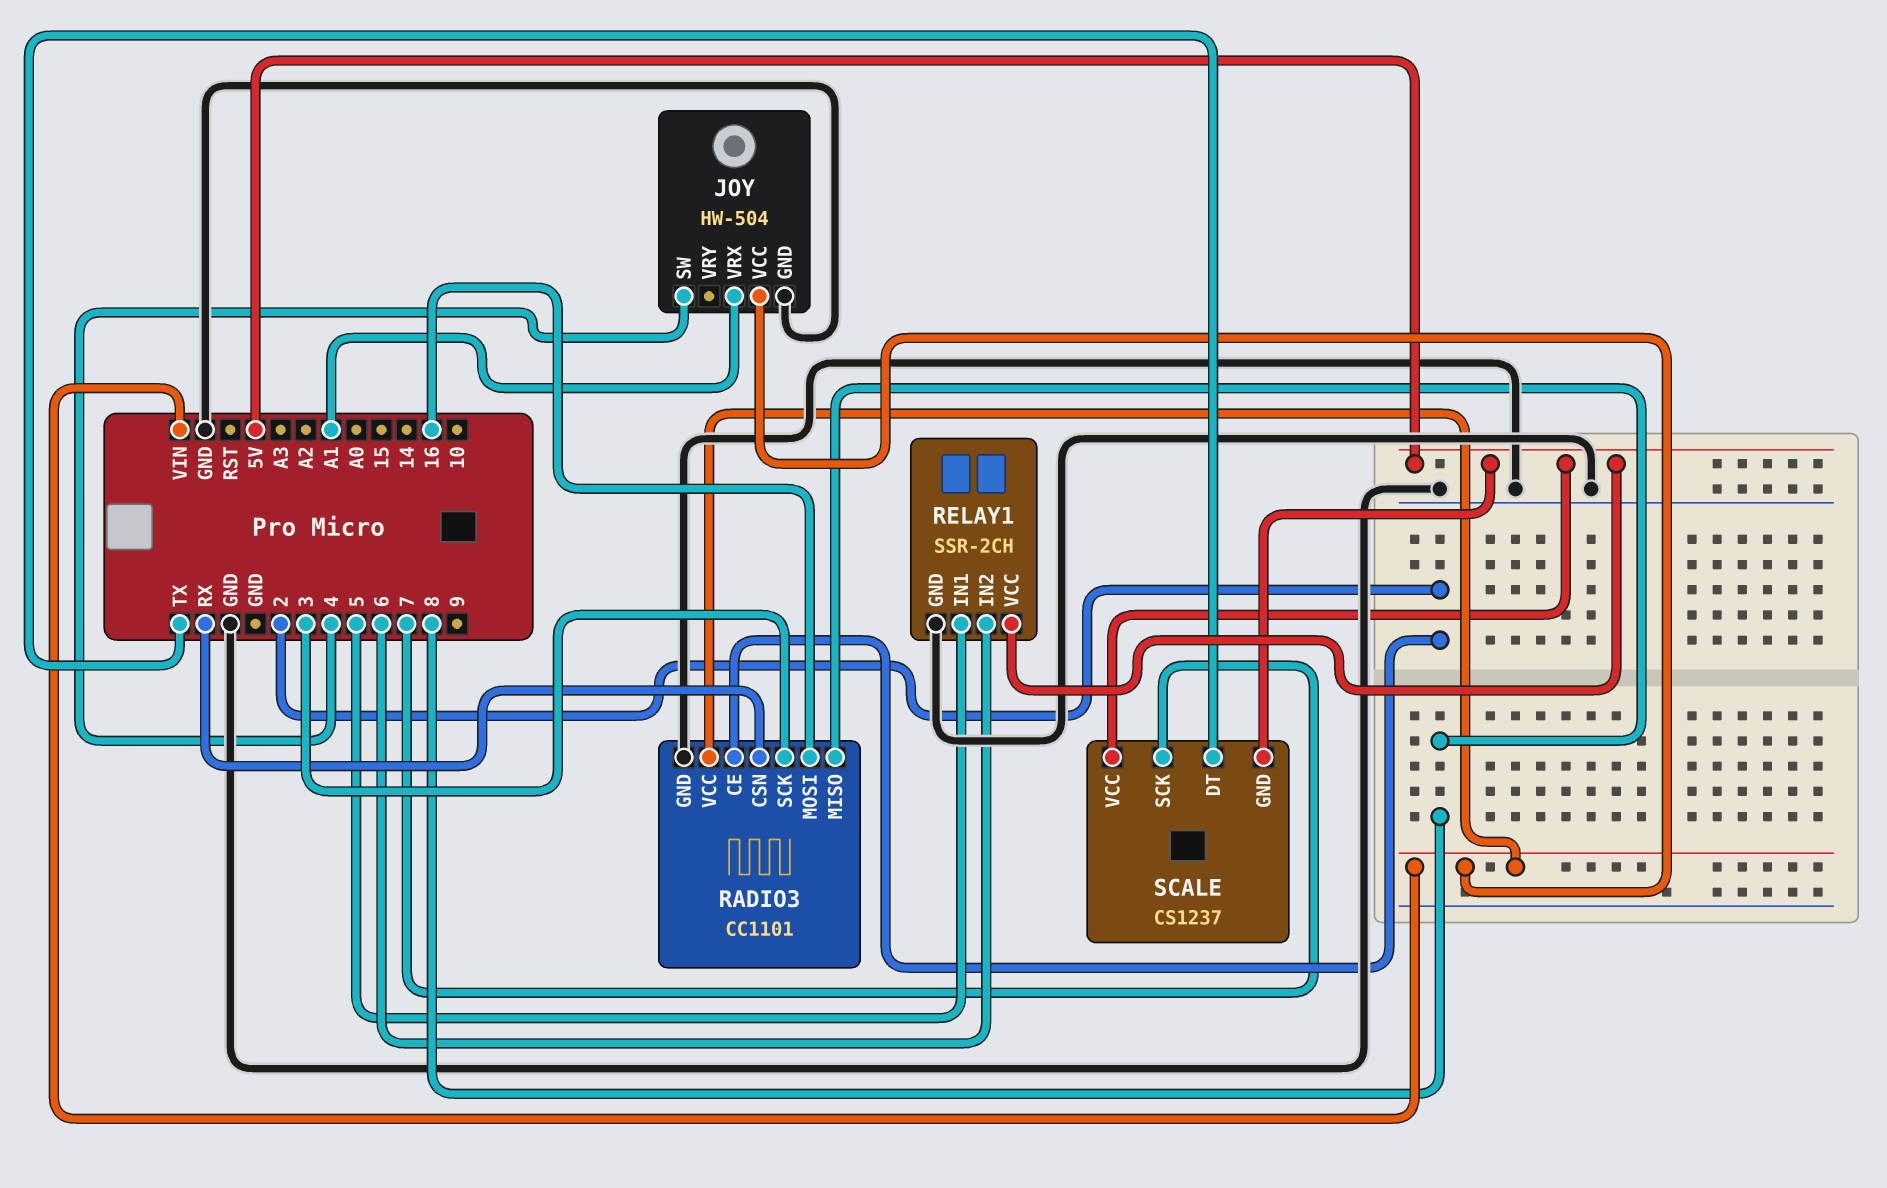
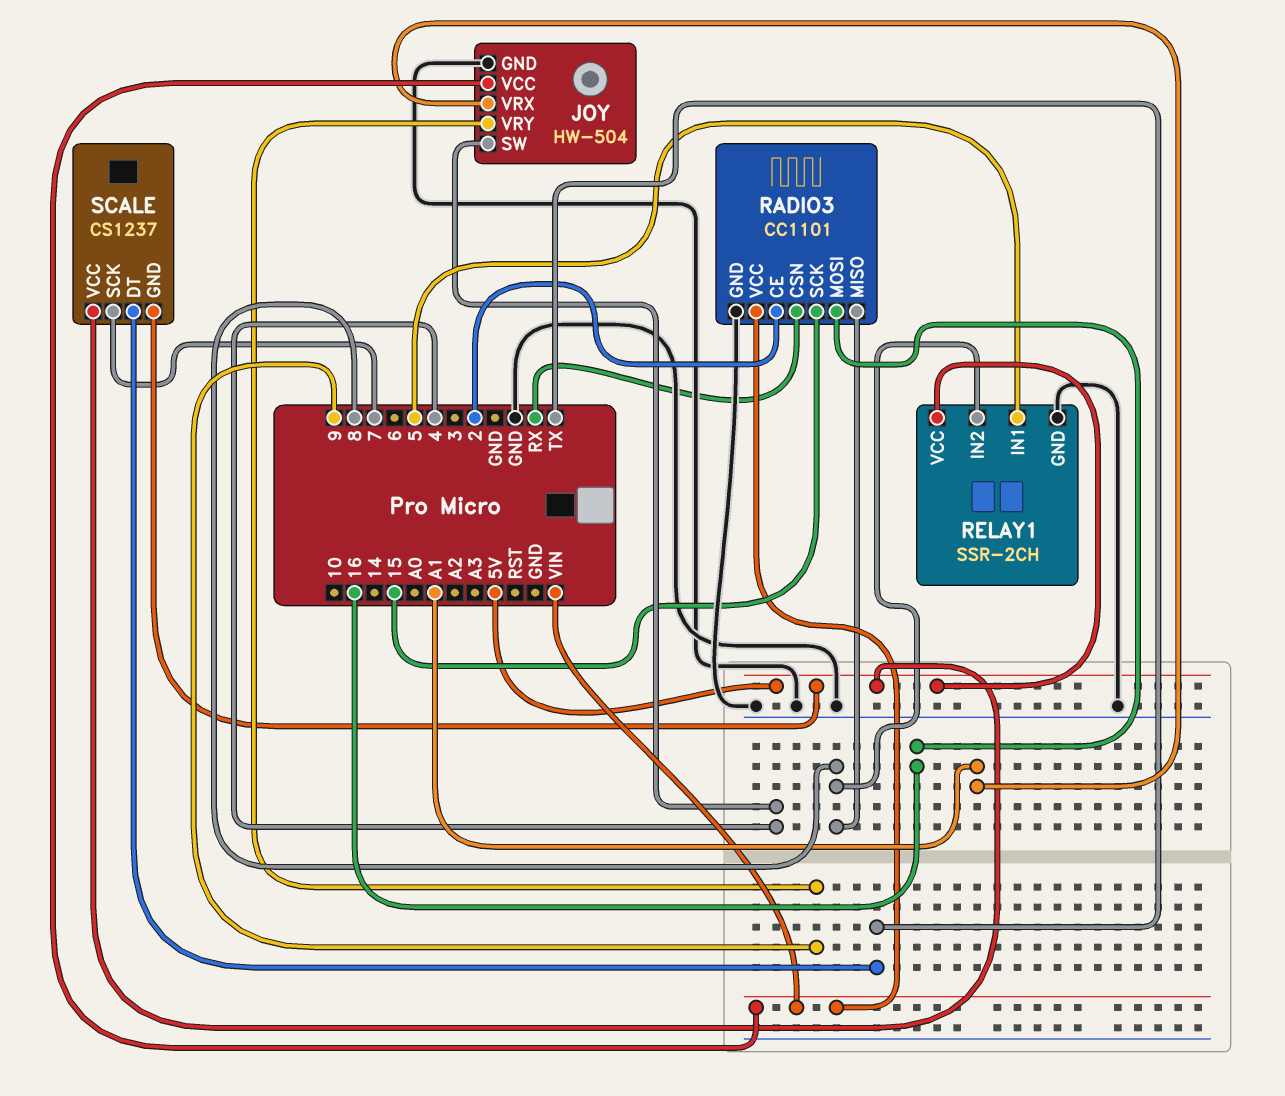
JOY pin VRY: none -> 9
RADIO3 pin SCK: 3 -> 15
RELAY1 pin IN2: 6 -> 8

